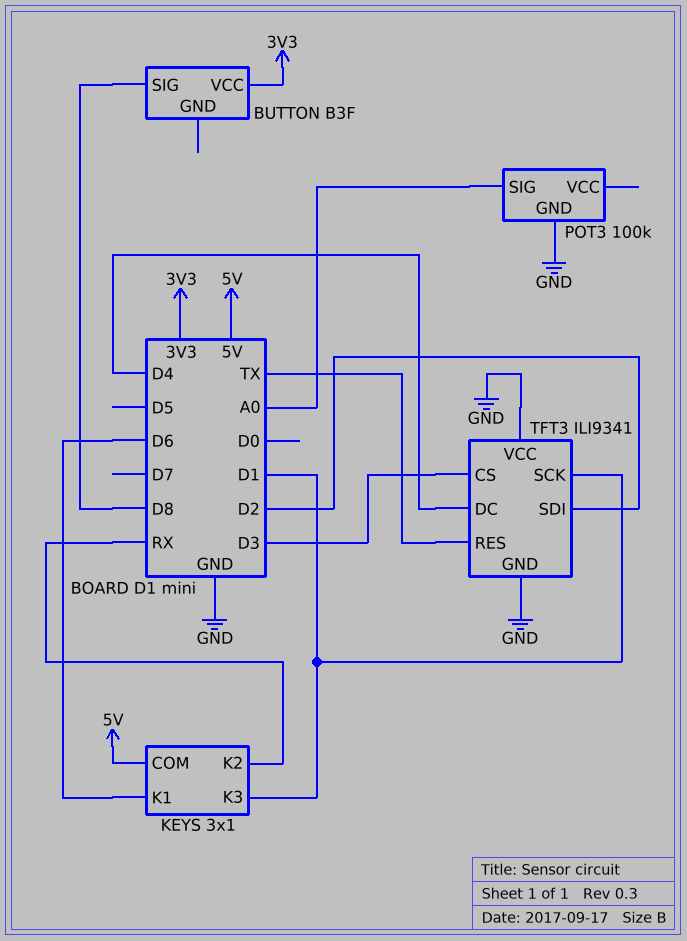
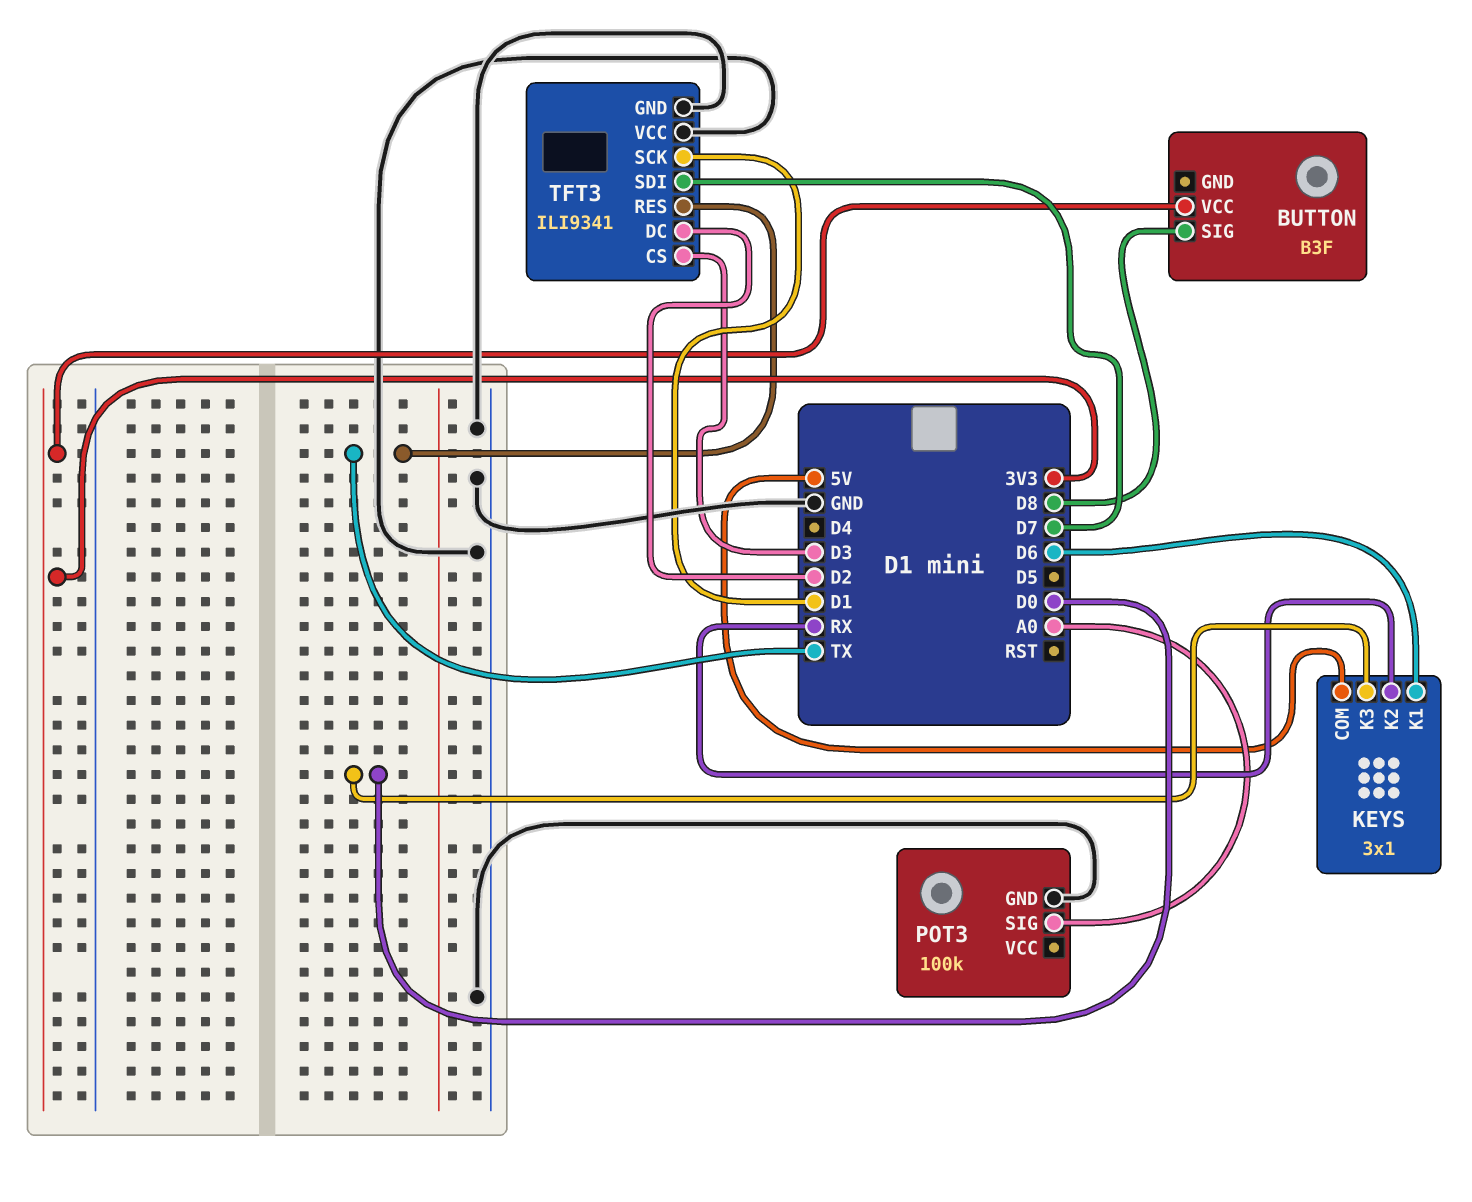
KEYS pin K3: D1 -> D0
TFT3 pin DC: D4 -> D2
TFT3 pin SDI: D2 -> D7

